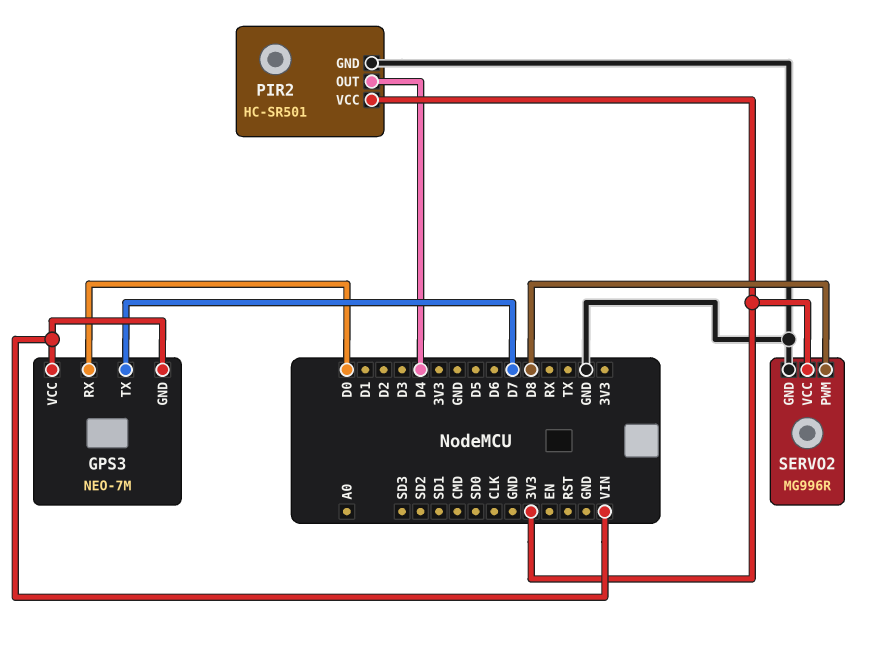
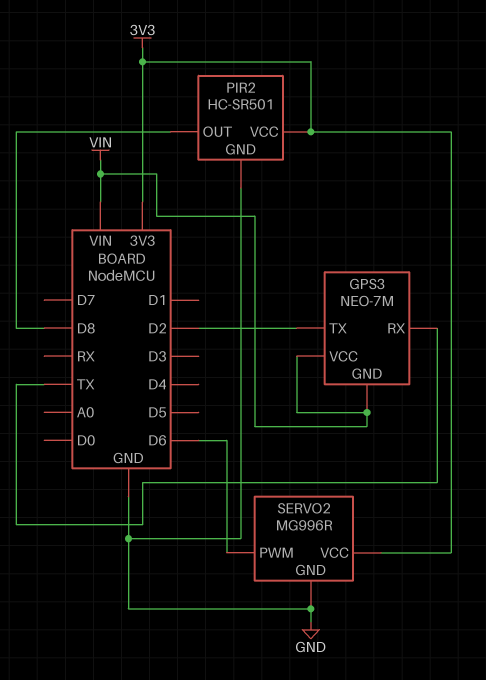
GPS3 pin RX: D0 -> TX
GPS3 pin TX: D7 -> D2
PIR2 pin OUT: D4 -> D8
SERVO2 pin PWM: D8 -> D6

